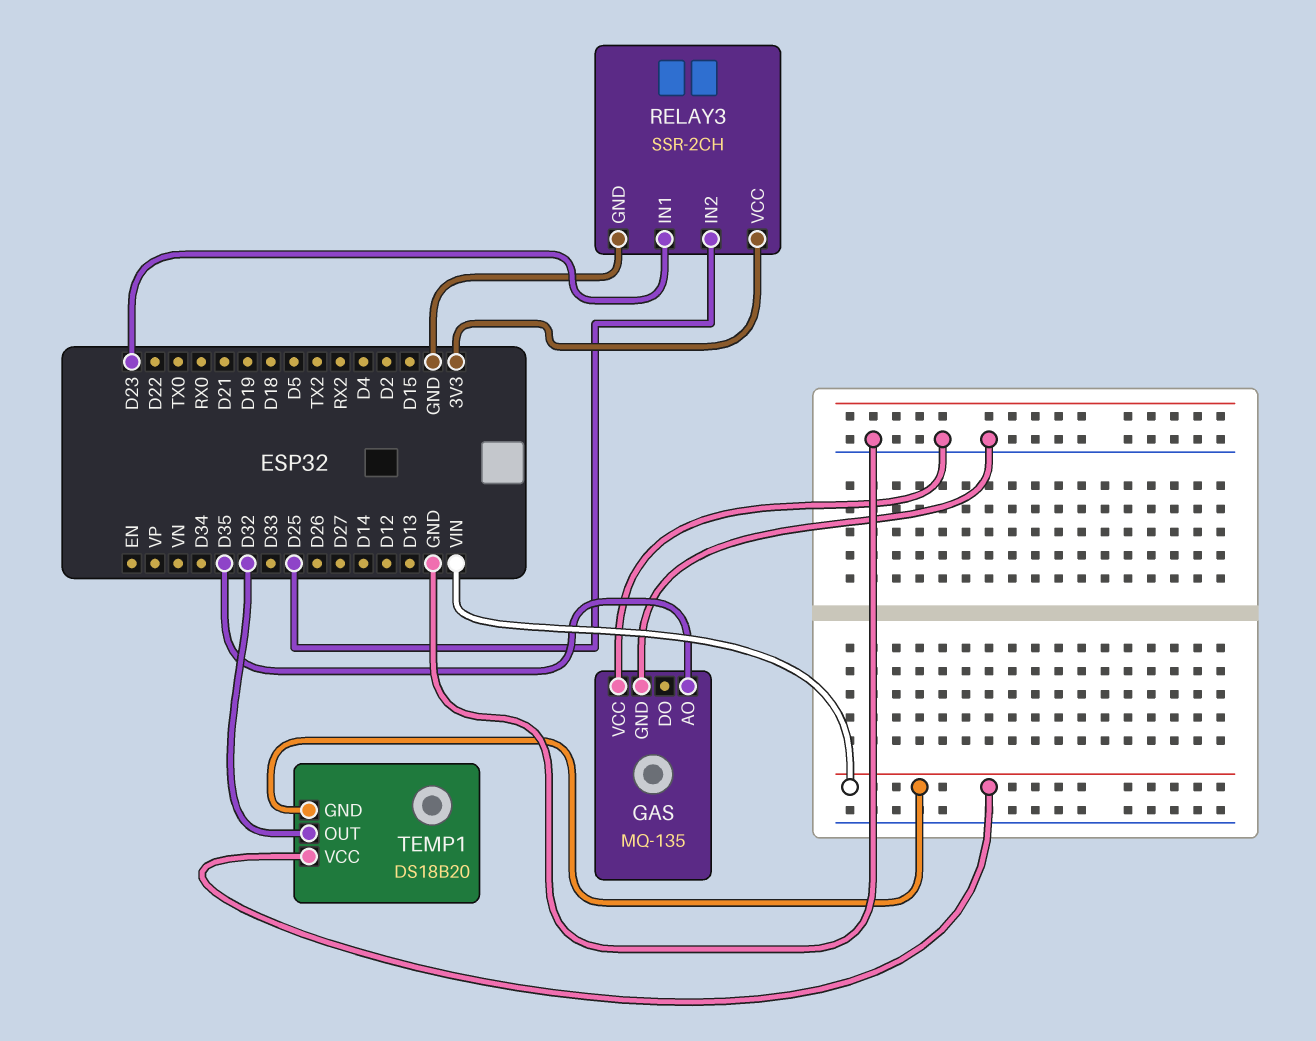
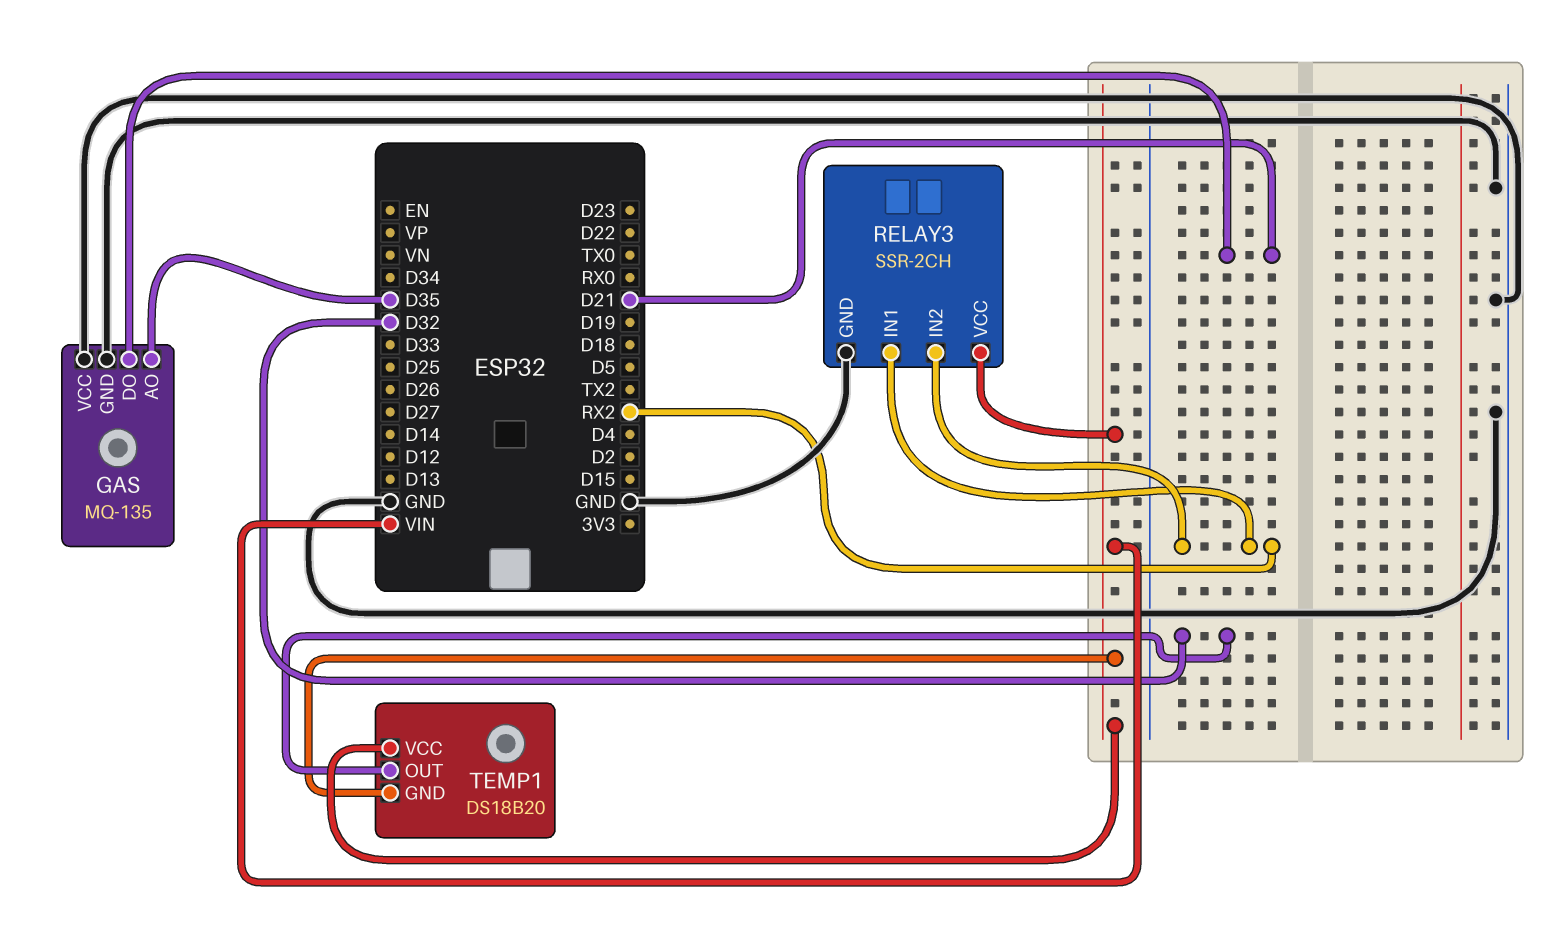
GAS pin DO: none -> D21
RELAY3 pin IN1: D23 -> RX2
RELAY3 pin IN2: D25 -> RX2
RELAY3 pin VCC: 3V3 -> VIN

